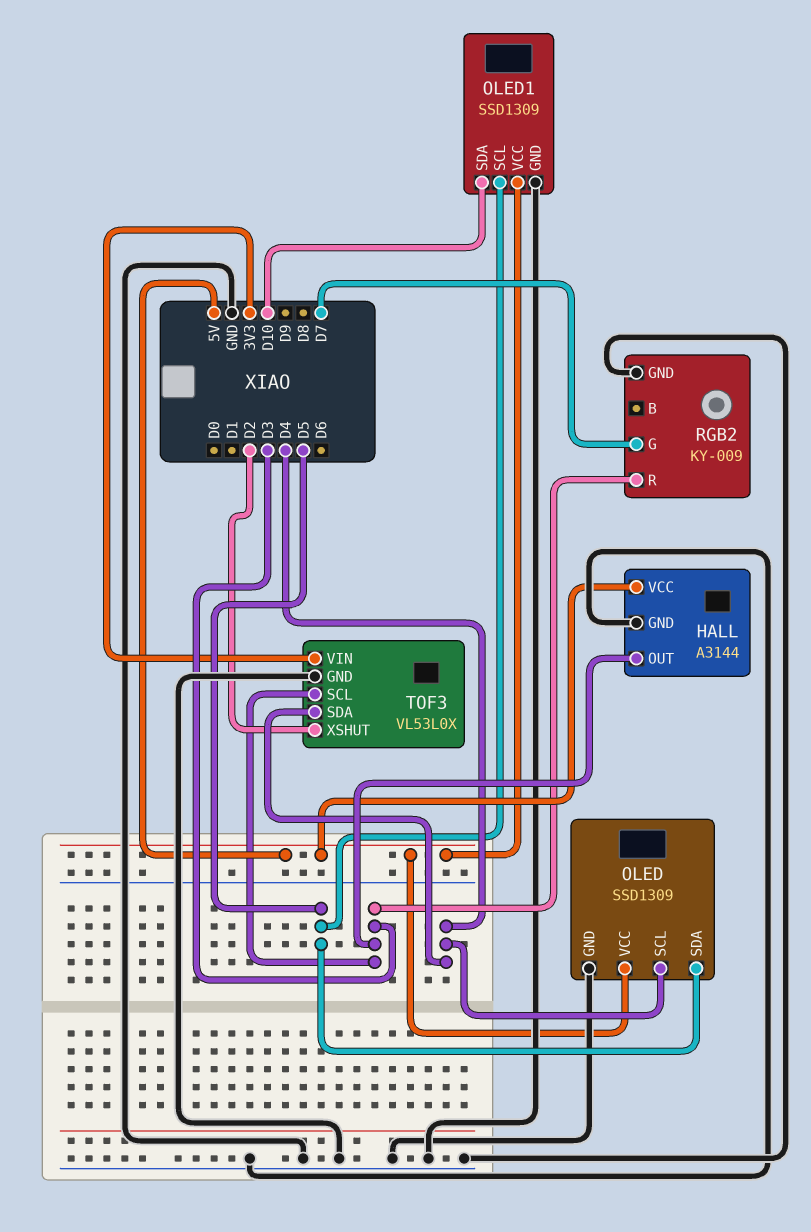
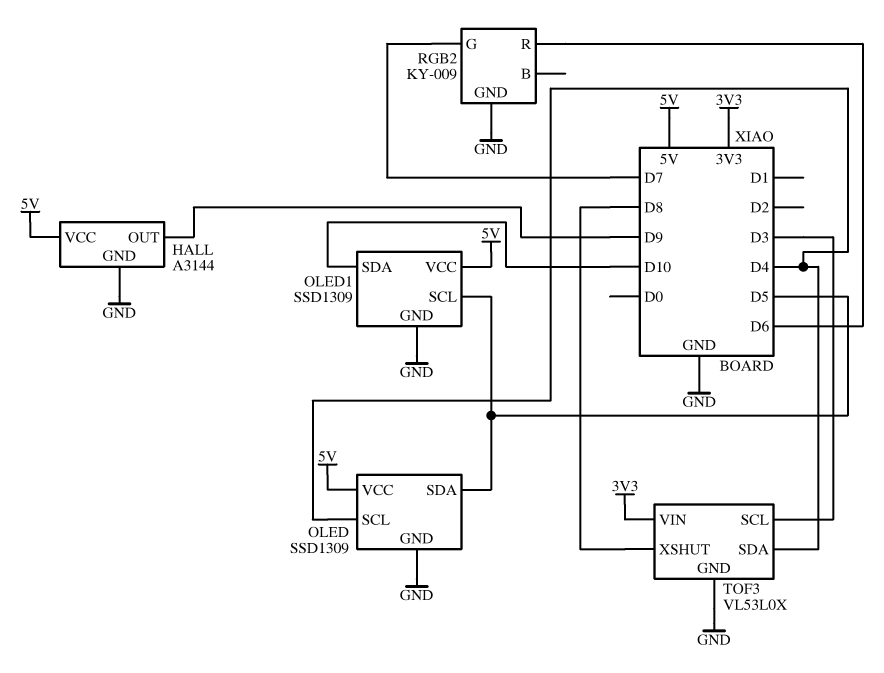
HALL pin OUT: D3 -> D9
RGB2 pin R: D3 -> D6
TOF3 pin XSHUT: D2 -> D8

